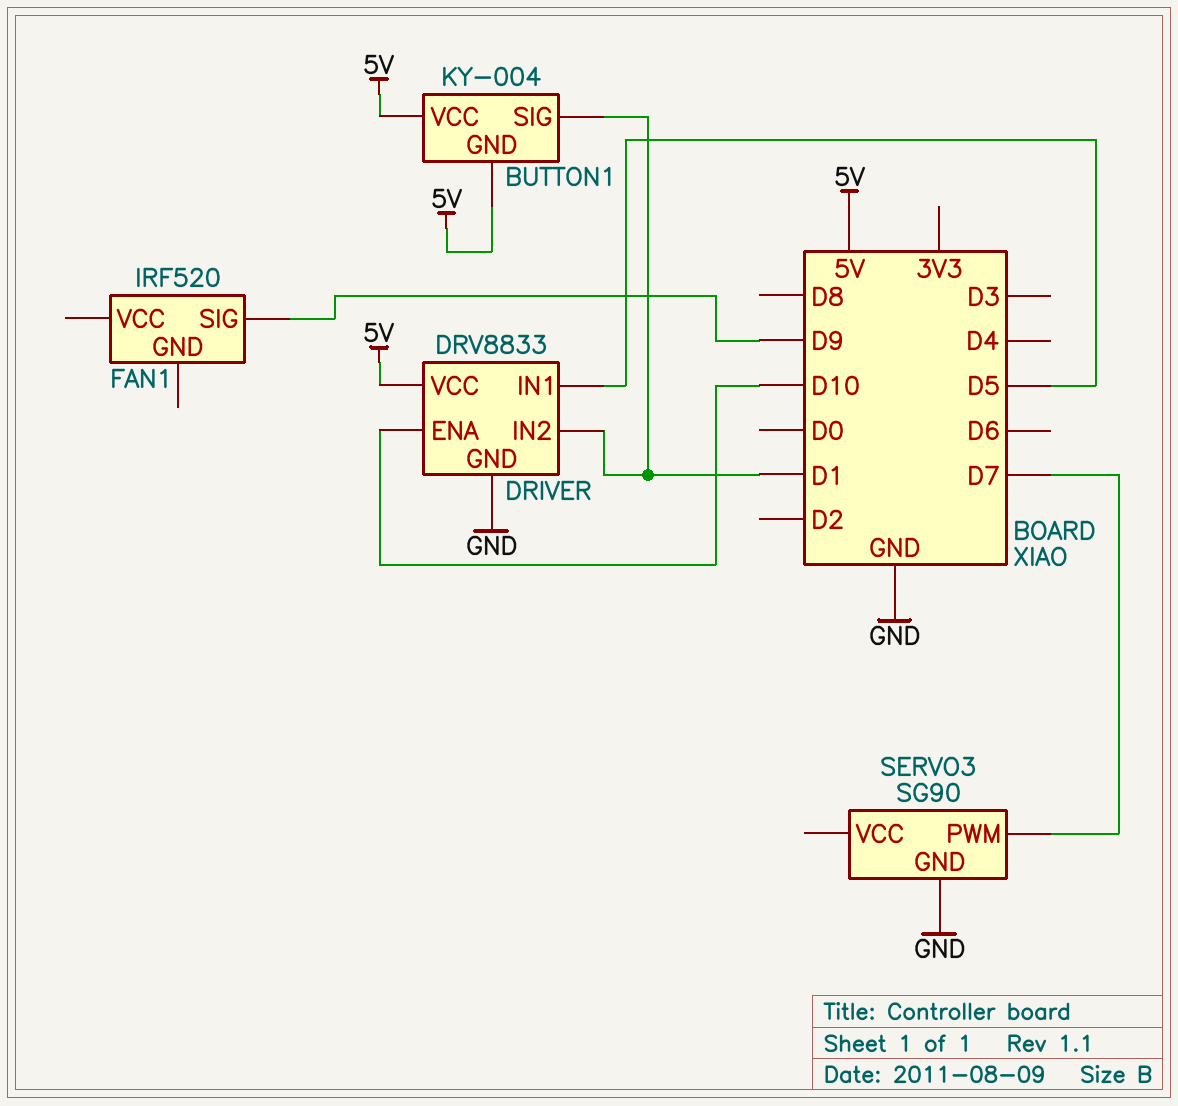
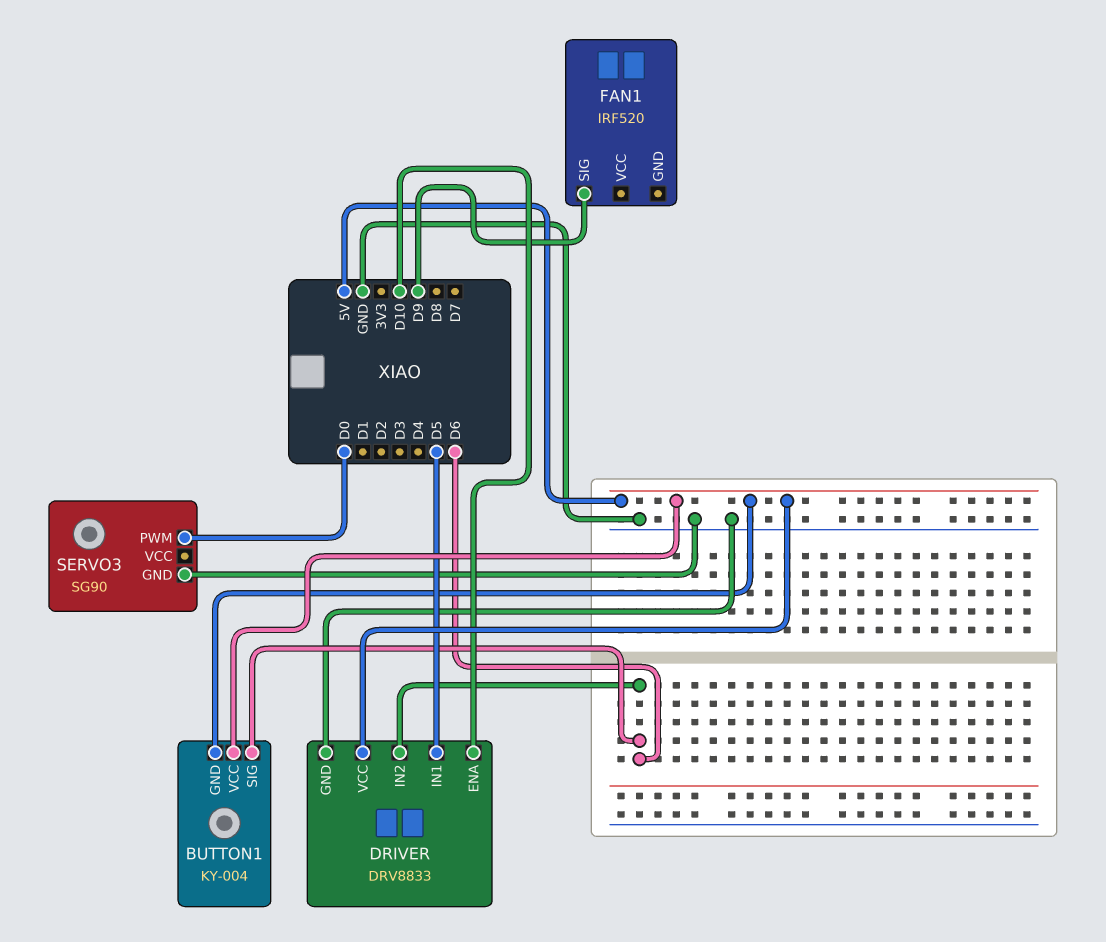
BUTTON1 pin SIG: D1 -> D6
DRIVER pin IN2: D1 -> D6
SERVO3 pin PWM: D7 -> D0

